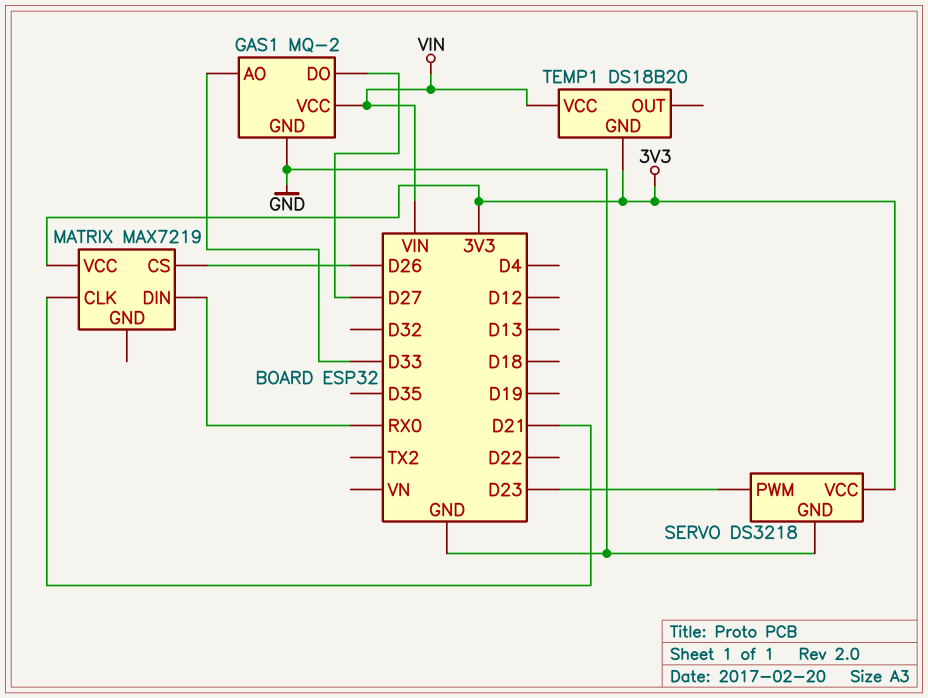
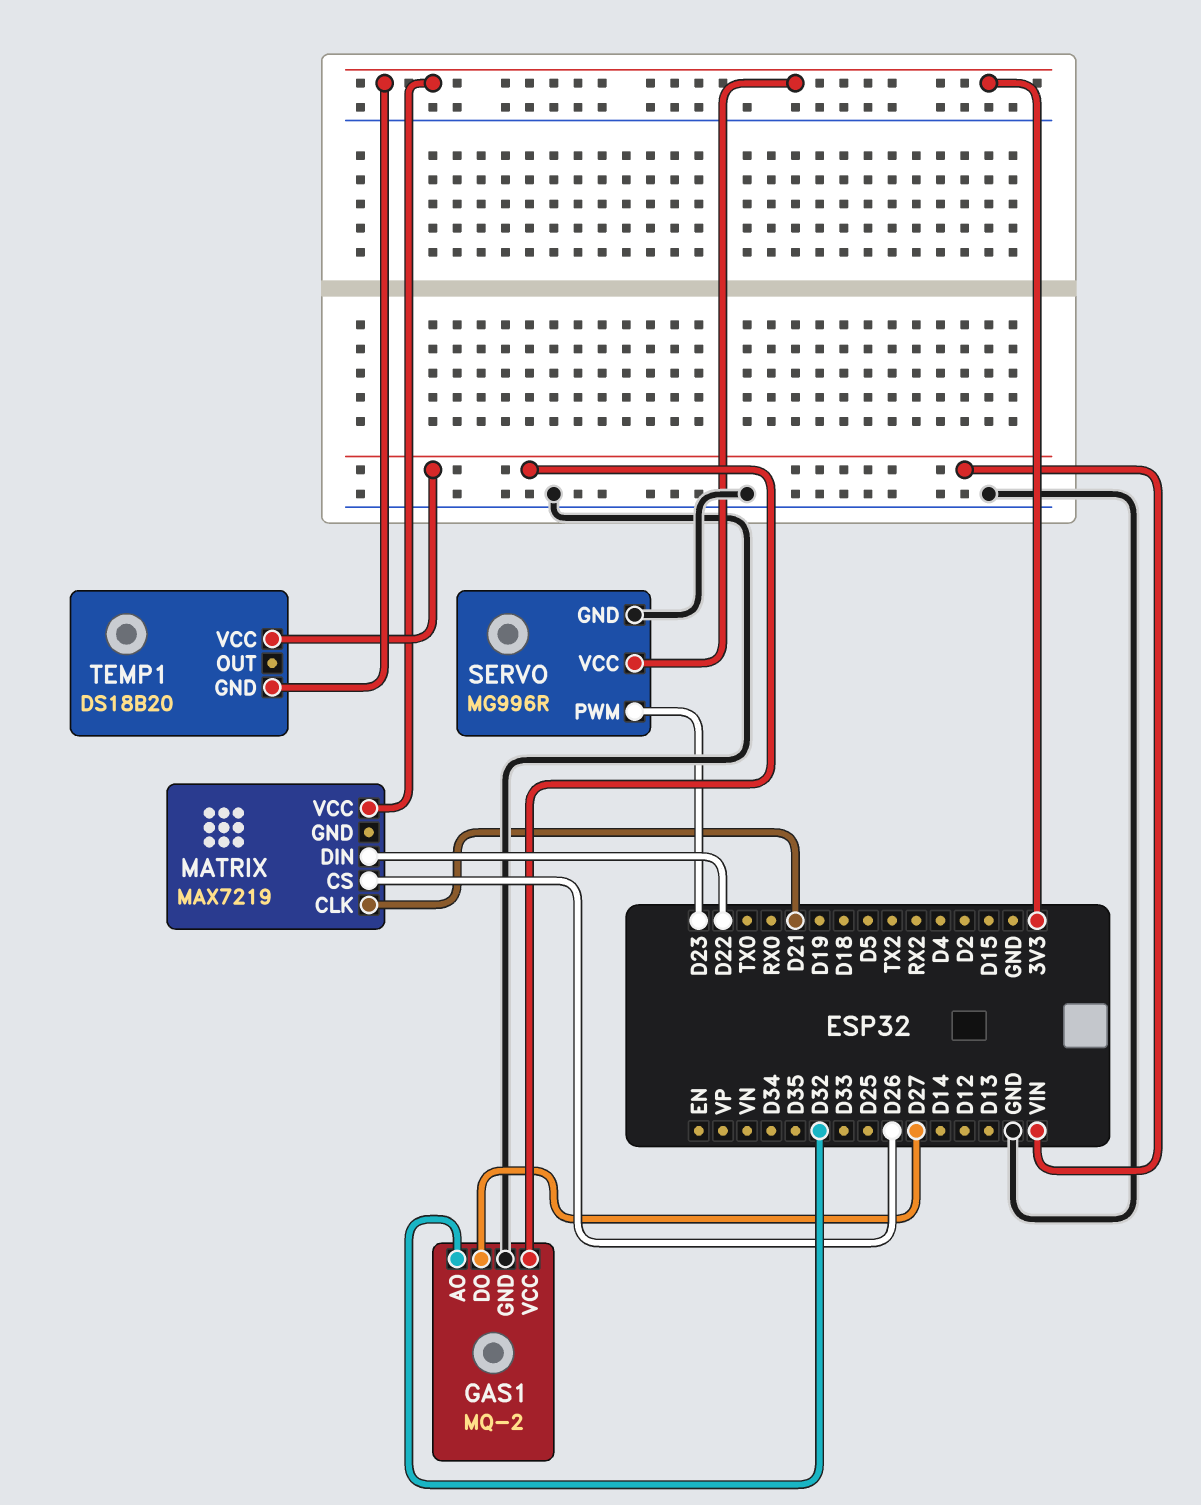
GAS1 pin AO: D33 -> D32
MATRIX pin DIN: RX0 -> D22
SERVO: DS3218 -> MG996R

